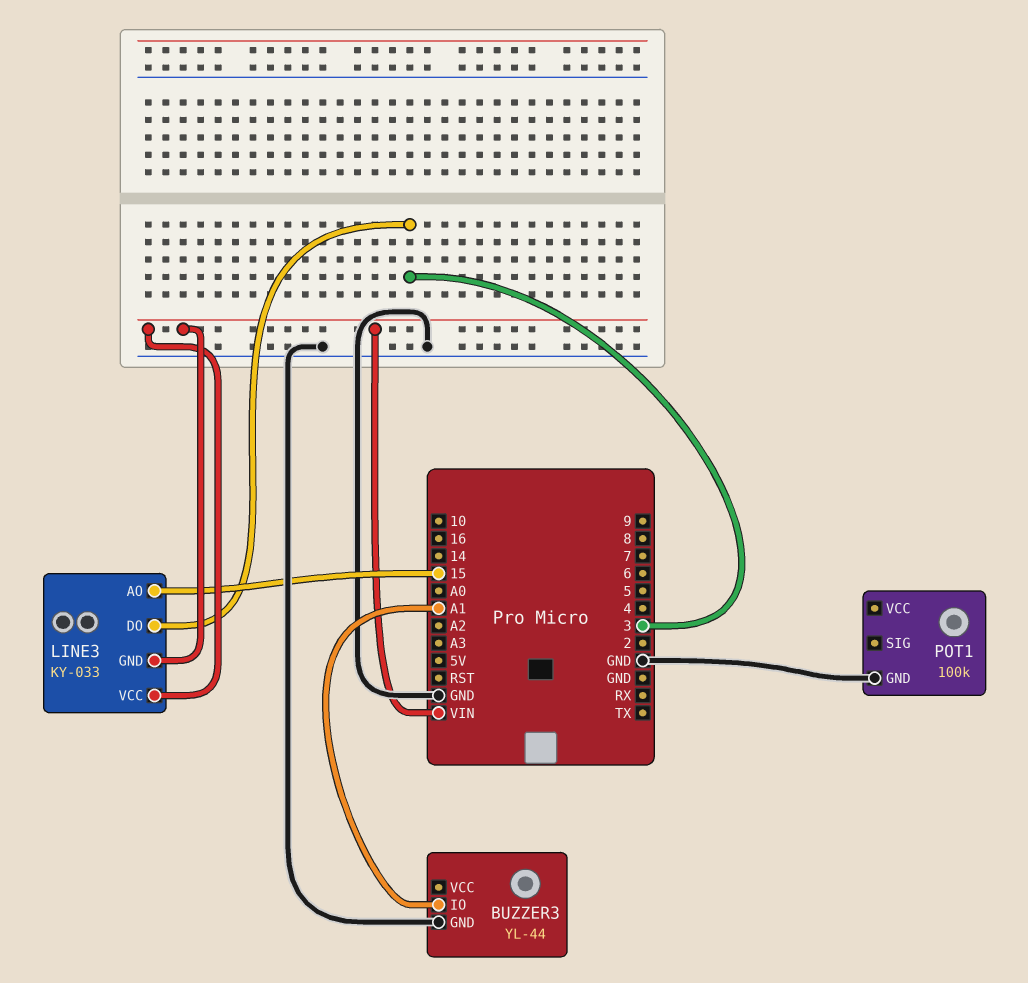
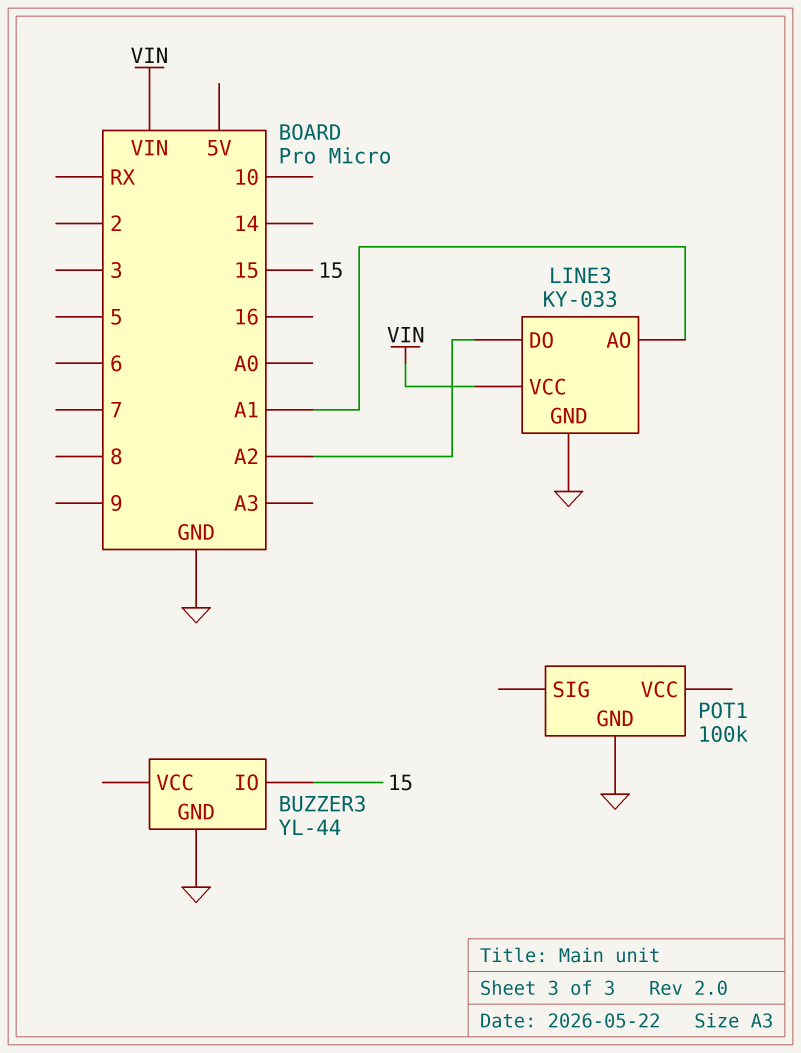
BUZZER3 pin IO: A1 -> 15
LINE3 pin AO: 15 -> A1
LINE3 pin DO: 3 -> A2
LINE3 pin GND: VIN -> GND

